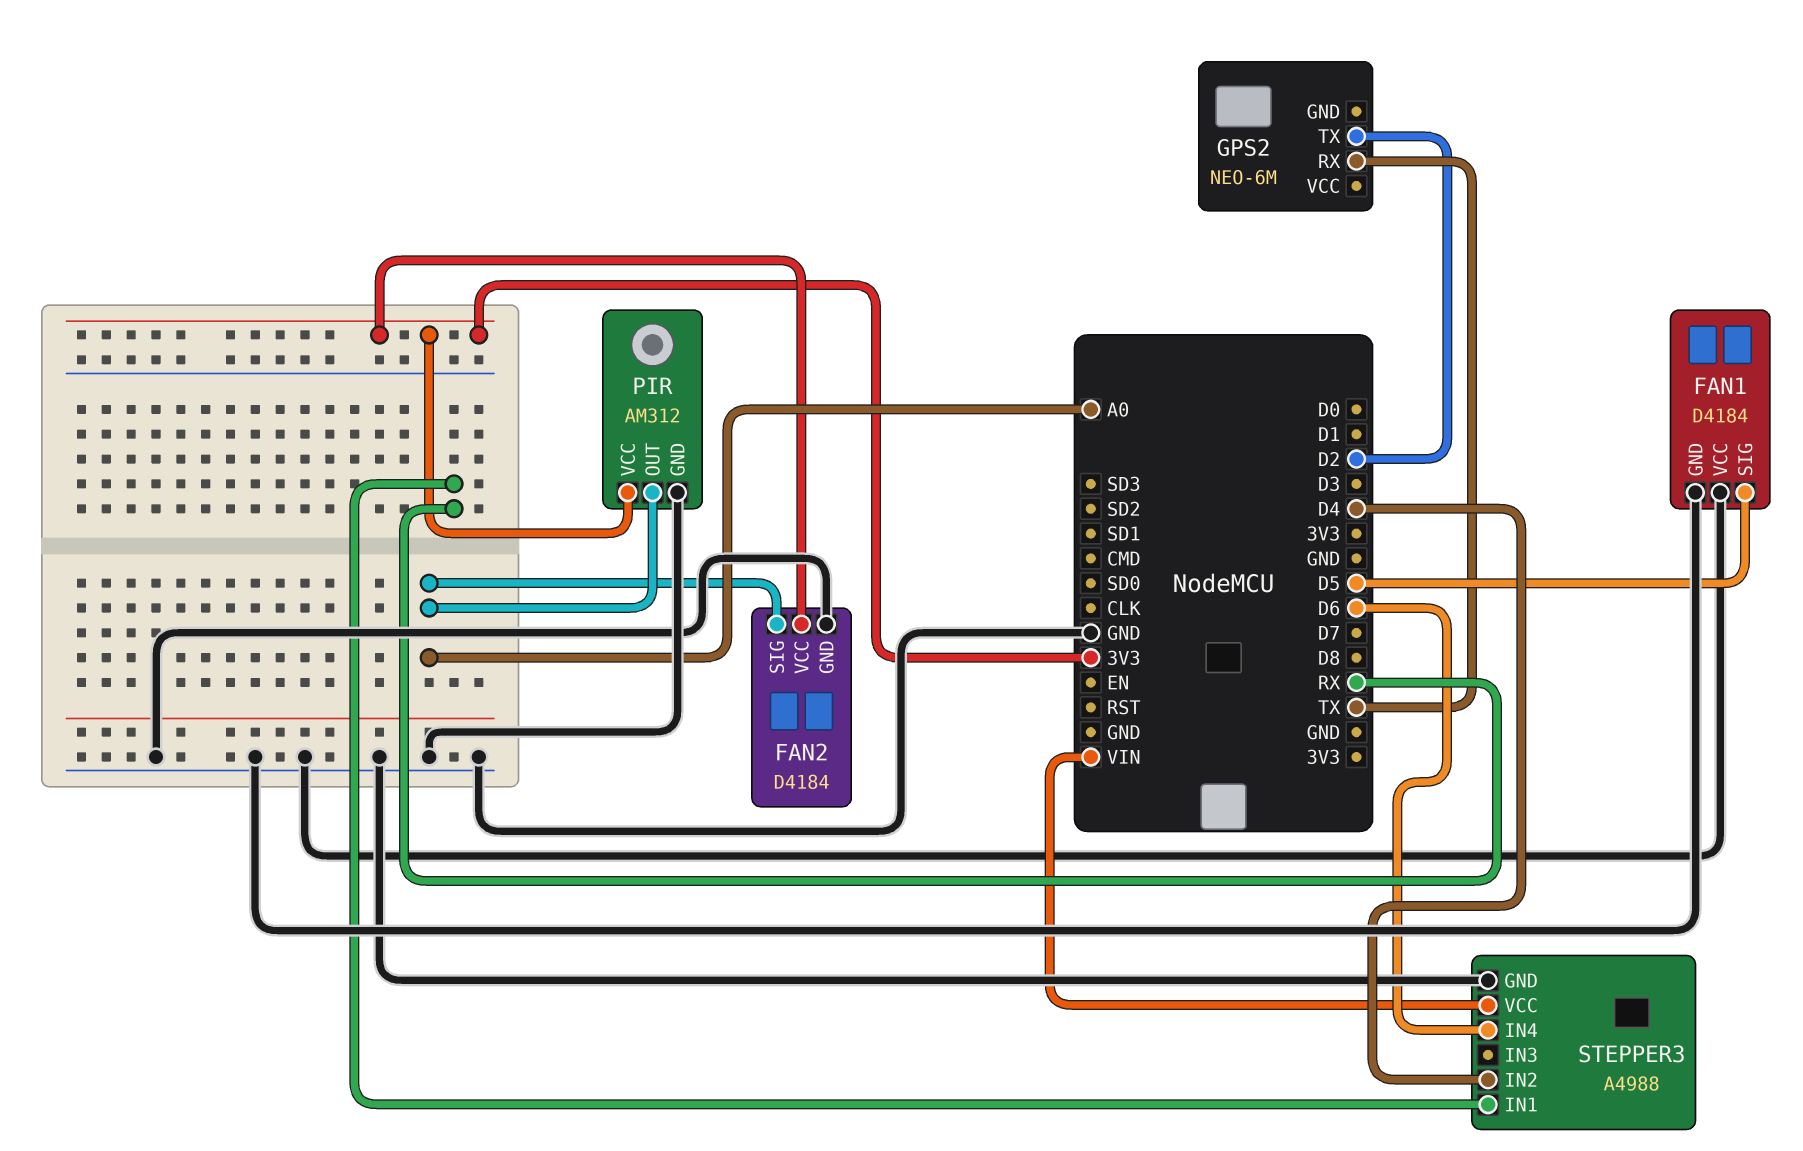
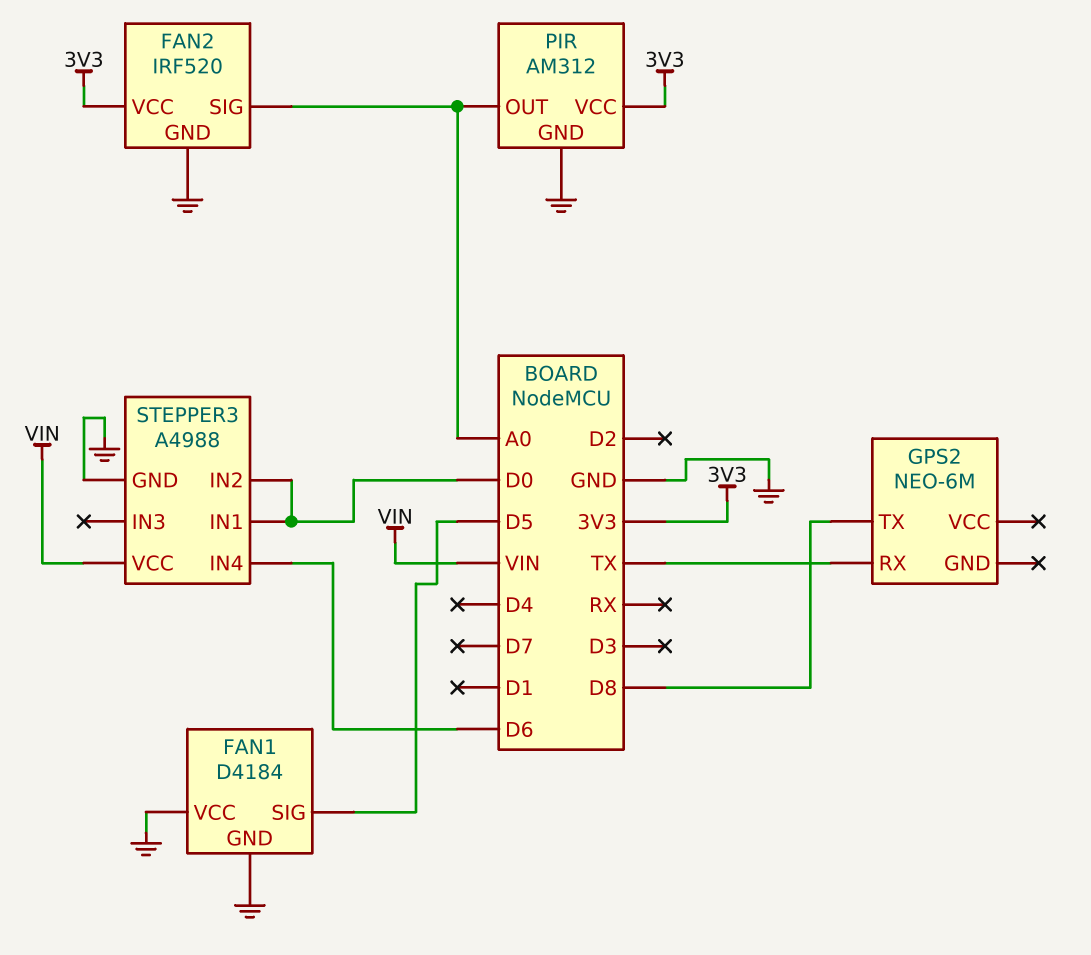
FAN2: D4184 -> IRF520
GPS2 pin TX: D2 -> D8
STEPPER3 pin IN1: RX -> D0
STEPPER3 pin IN2: D4 -> D0

